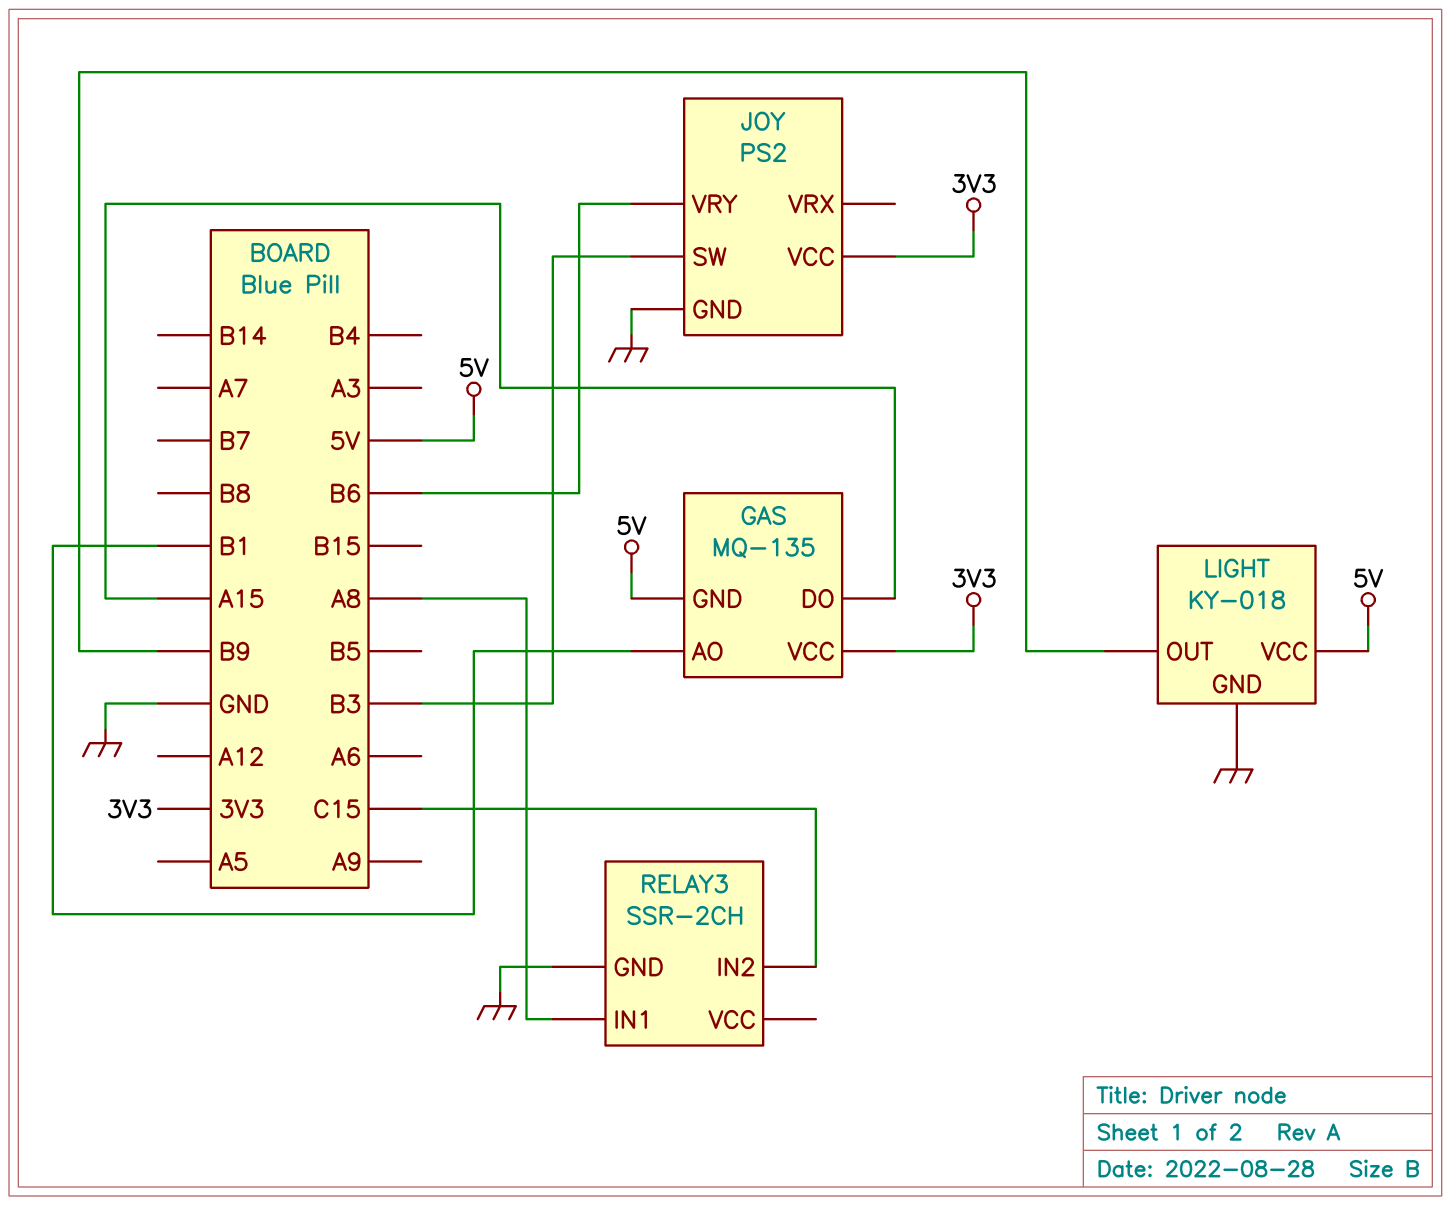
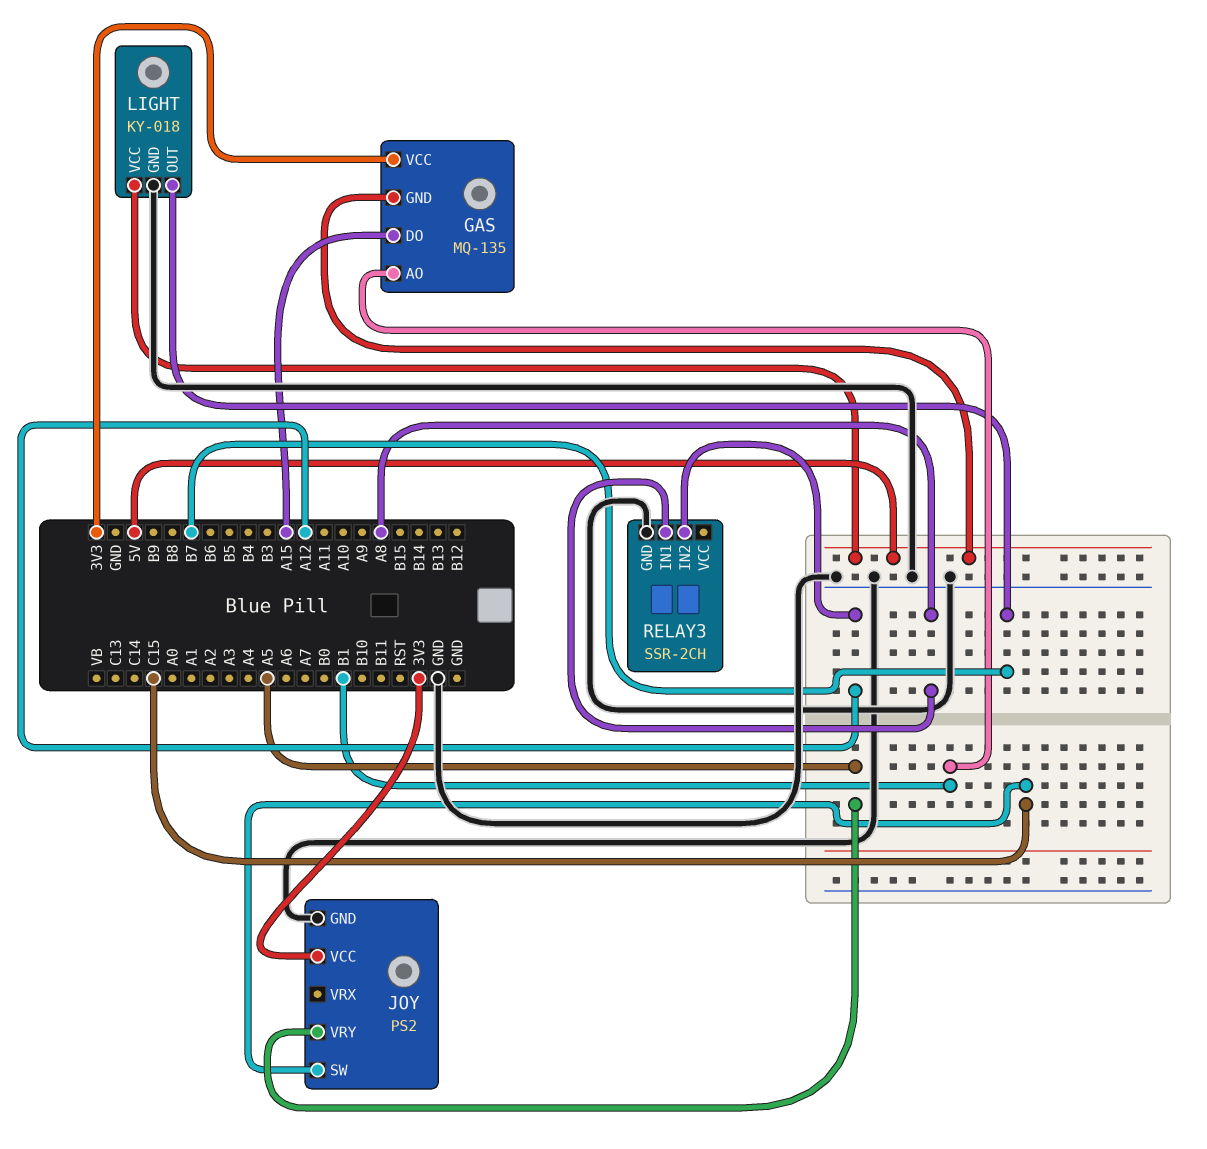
JOY pin SW: B3 -> C15
JOY pin VRY: B6 -> A5
LIGHT pin OUT: B9 -> B7
RELAY3 pin IN2: C15 -> A12

